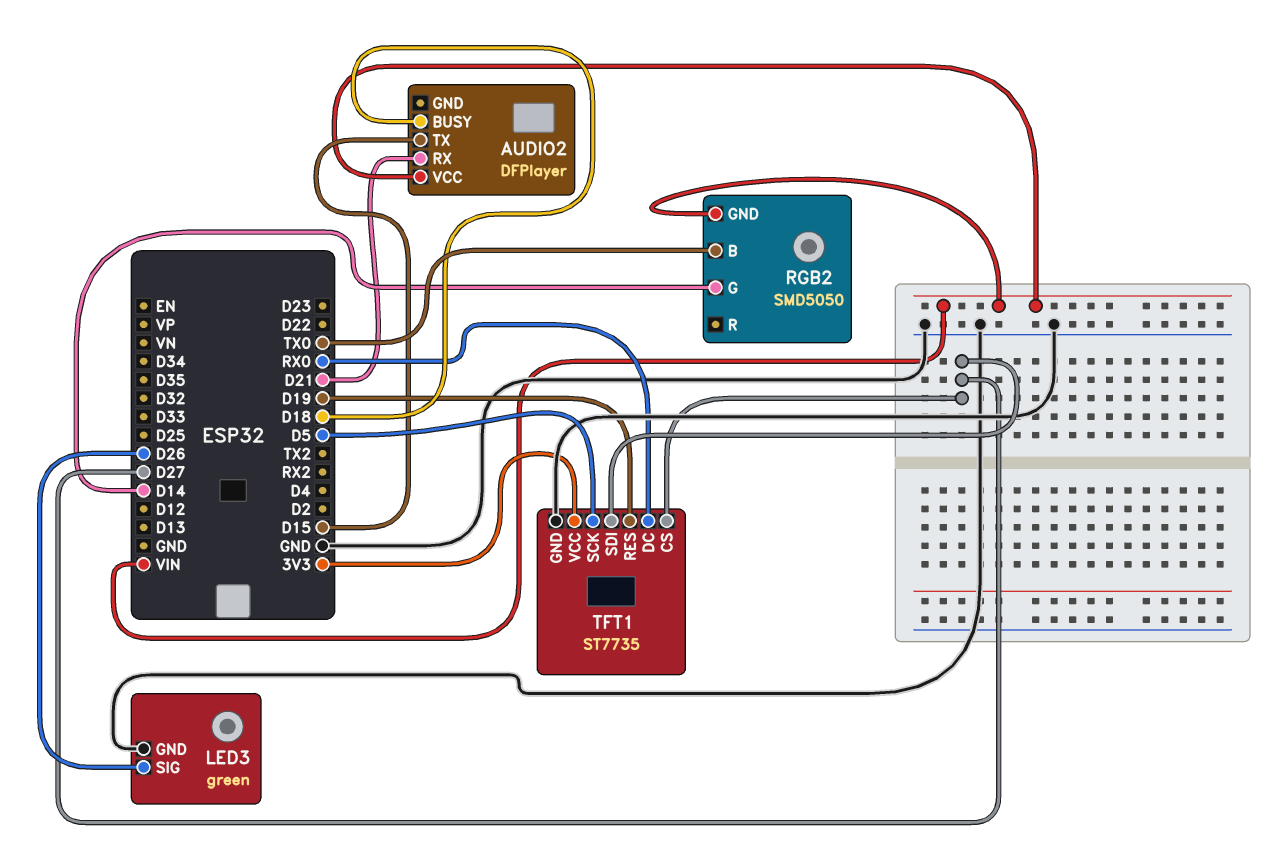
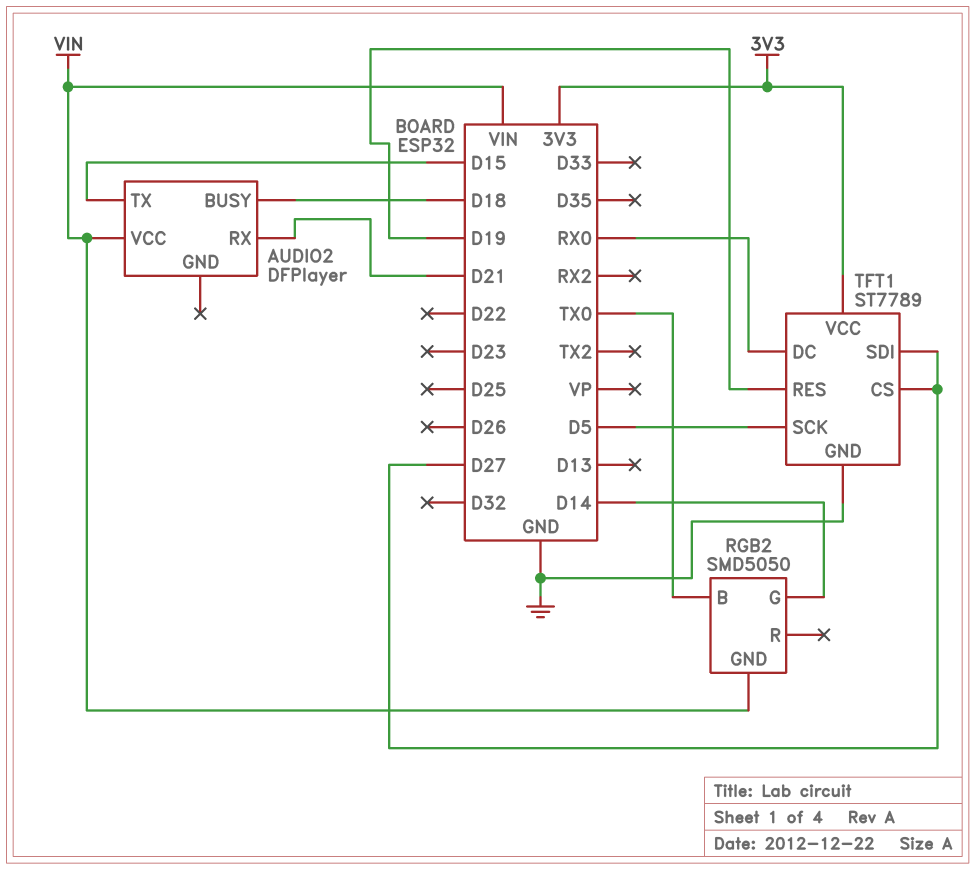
LED3: green -> none
LED3 pin GND: GND -> none
LED3 pin SIG: D26 -> none
TFT1: ST7735 -> ST7789

